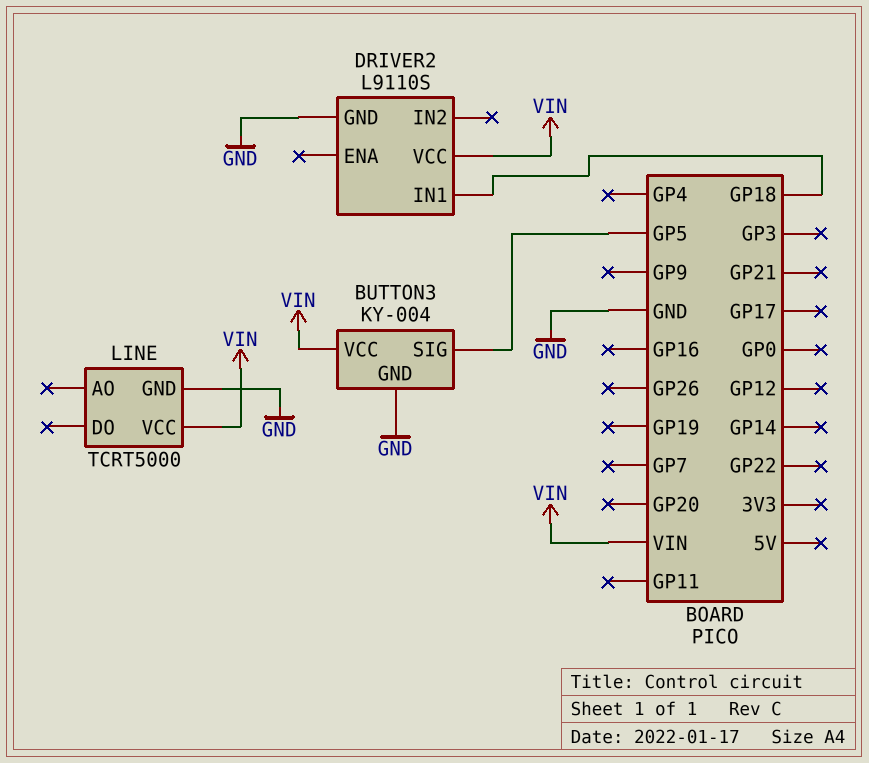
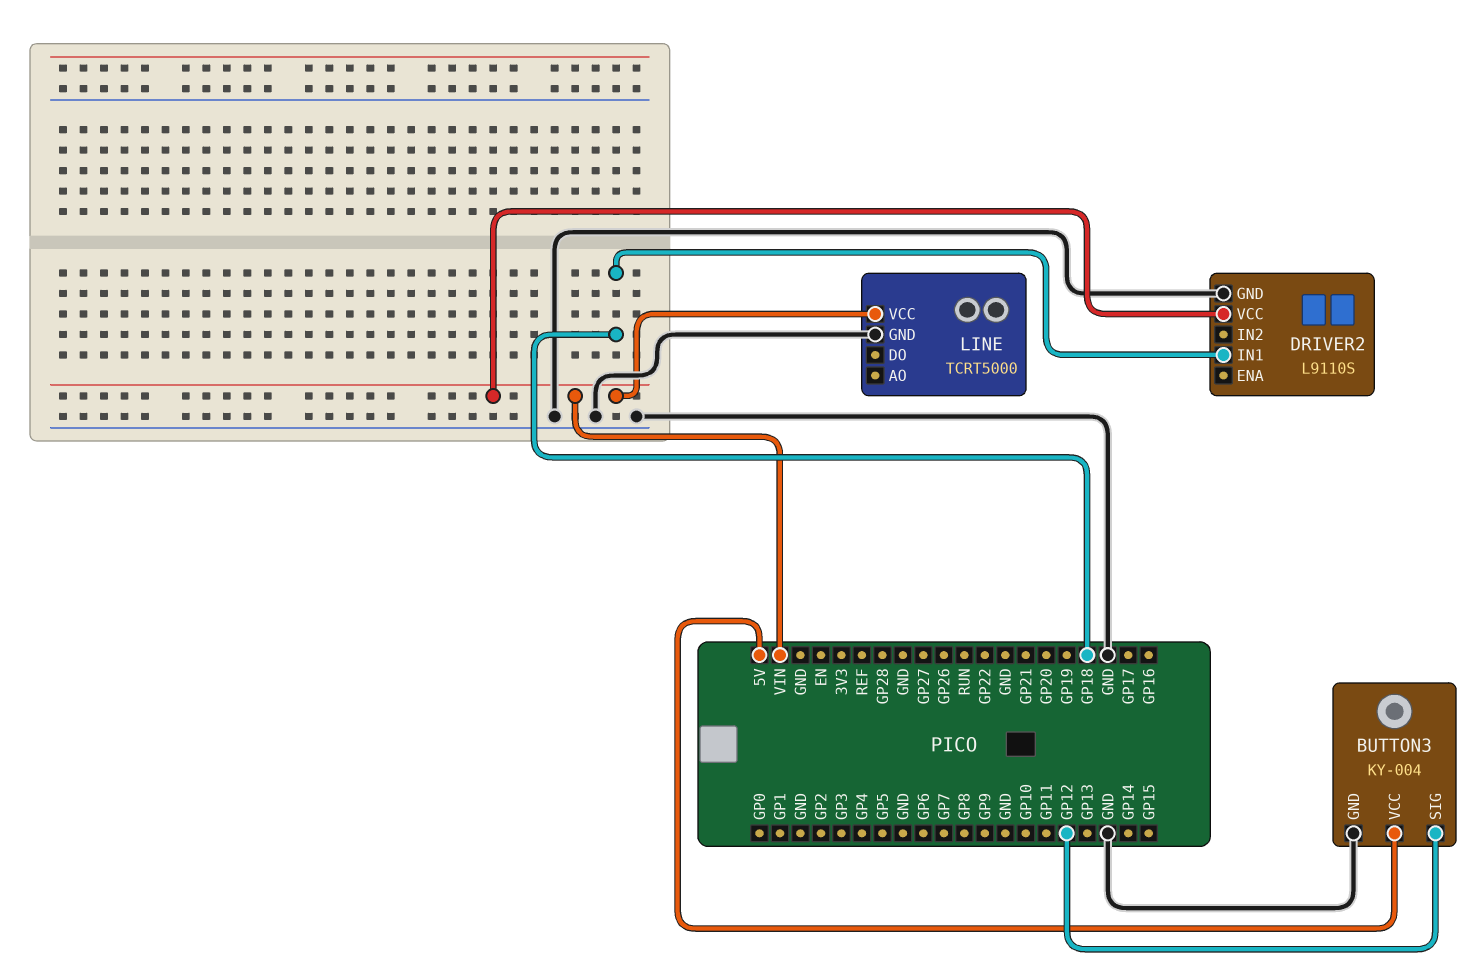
BUTTON3 pin SIG: GP5 -> GP12
BUTTON3 pin VCC: VIN -> 5V

